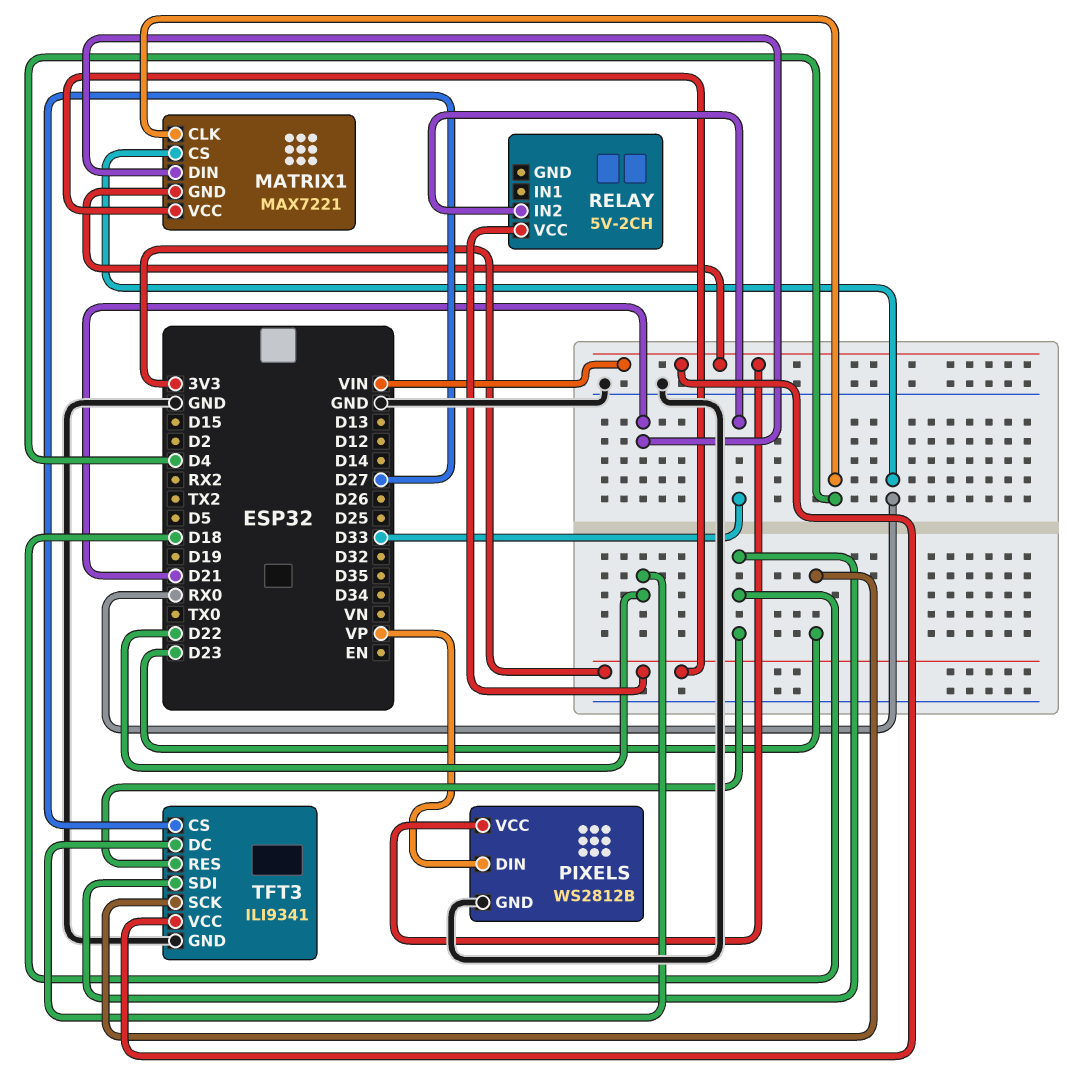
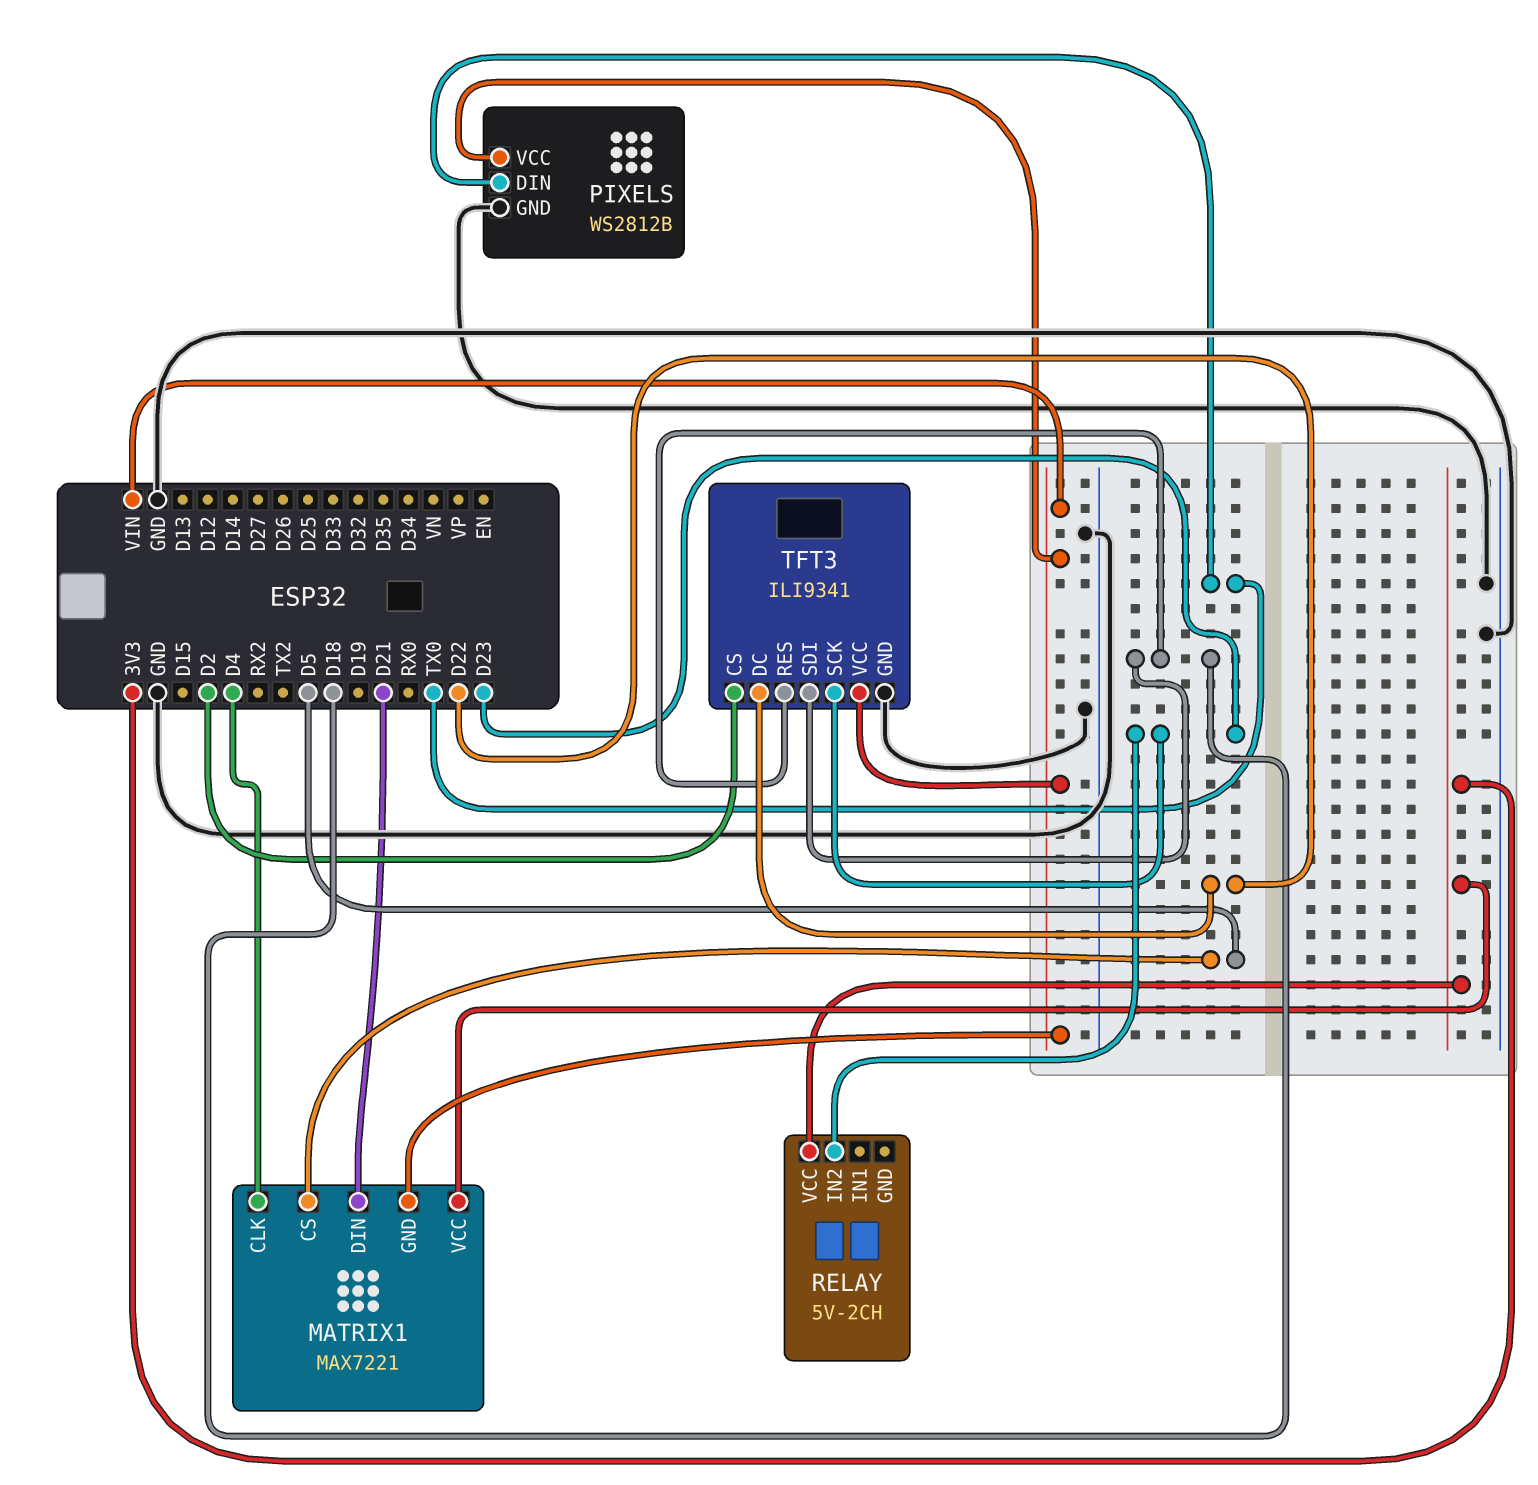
MATRIX1 pin CS: RX0 -> D5
PIXELS pin DIN: VP -> TX0
RELAY pin IN2: D33 -> D23
TFT3 pin CS: D27 -> D2

